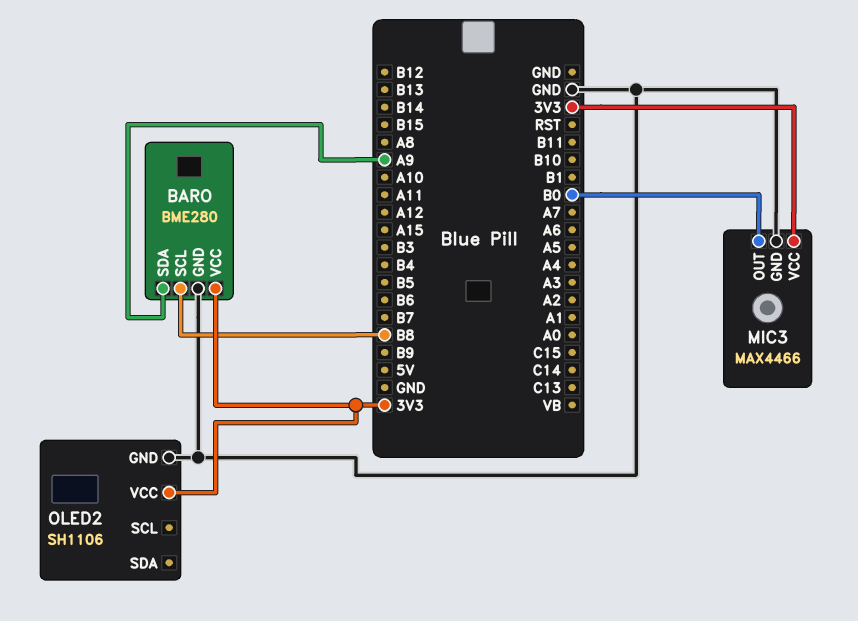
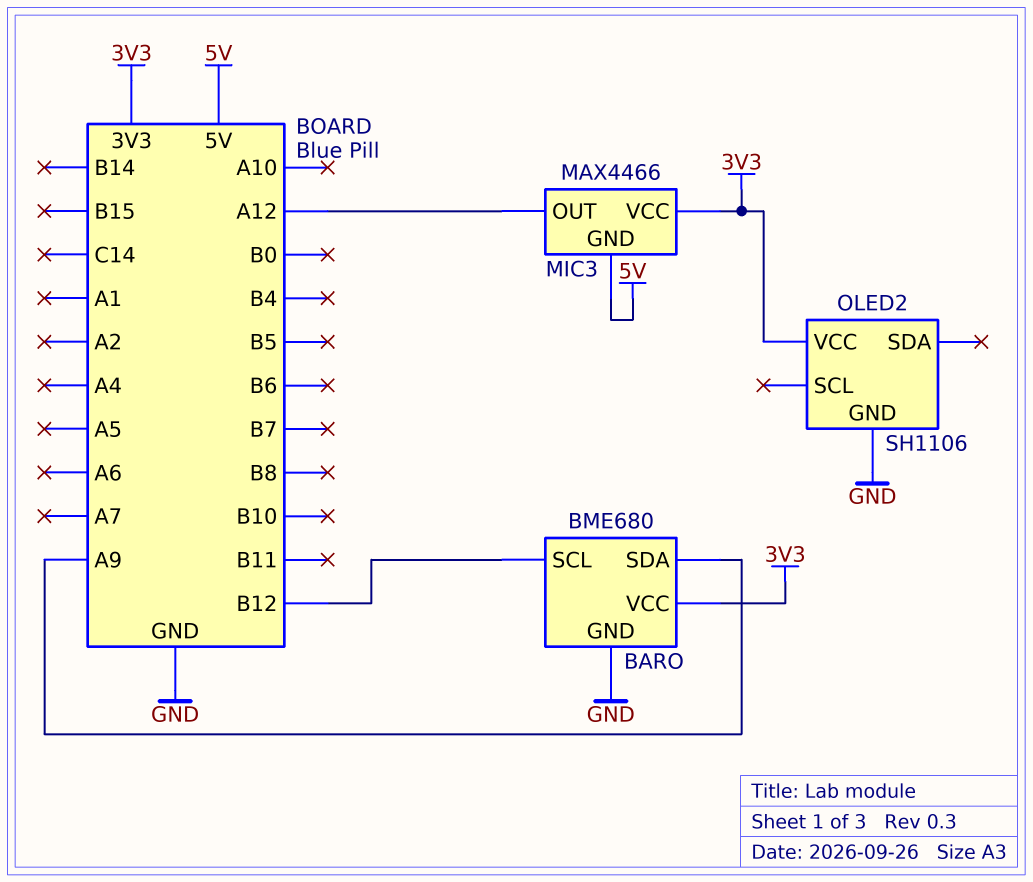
BARO: BME280 -> BME680
BARO pin SCL: B8 -> B12
MIC3 pin GND: GND -> 5V
MIC3 pin OUT: B0 -> A12

